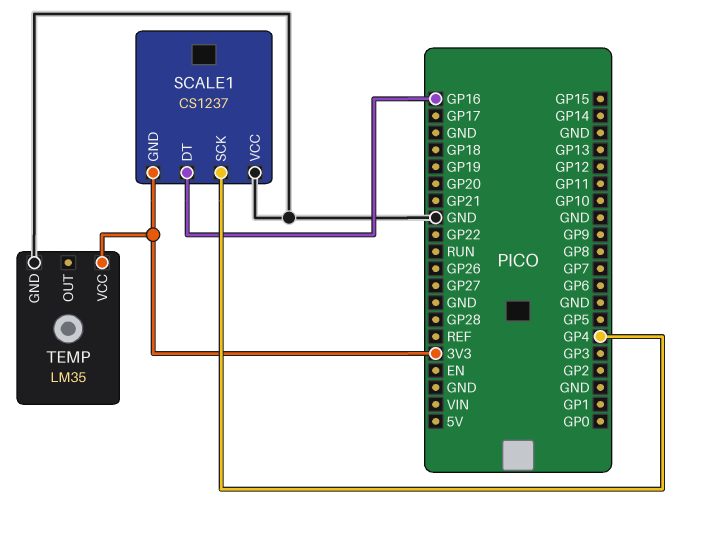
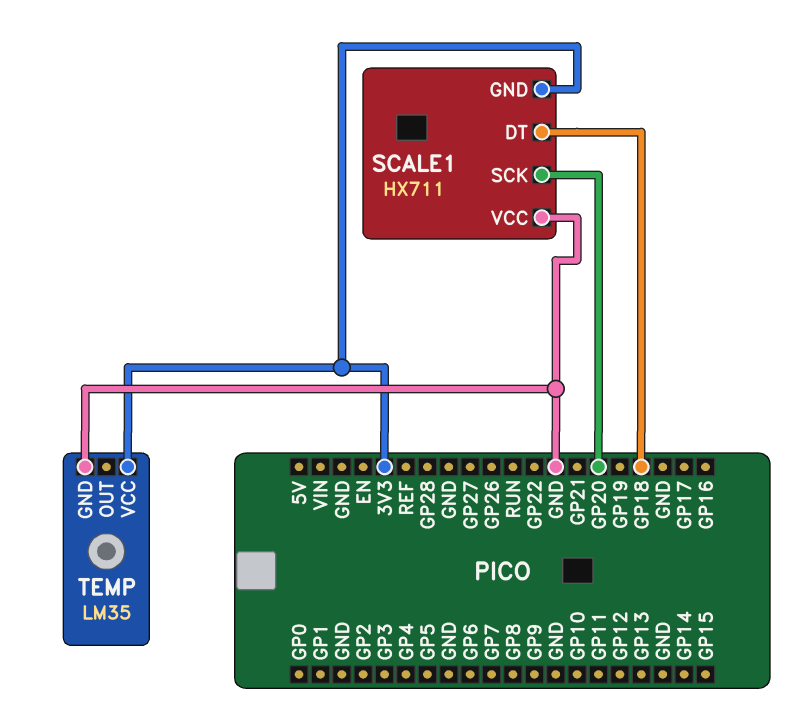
SCALE1: CS1237 -> HX711
SCALE1 pin DT: GP16 -> GP18
SCALE1 pin SCK: GP4 -> GP20

